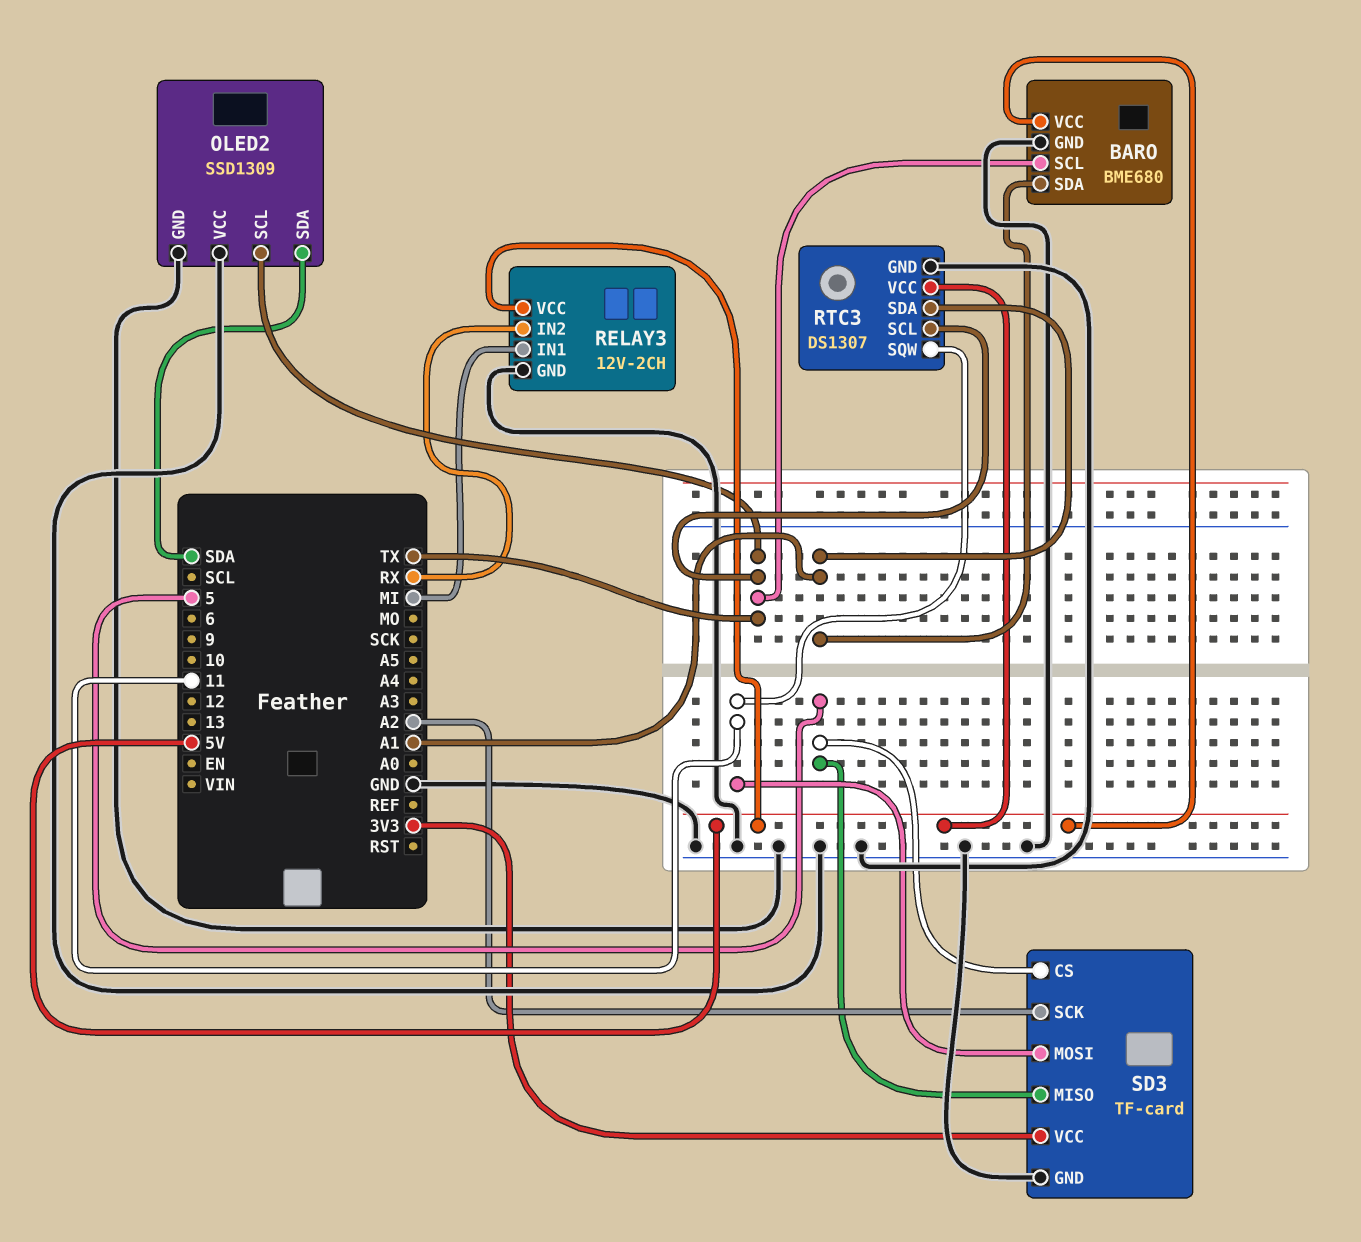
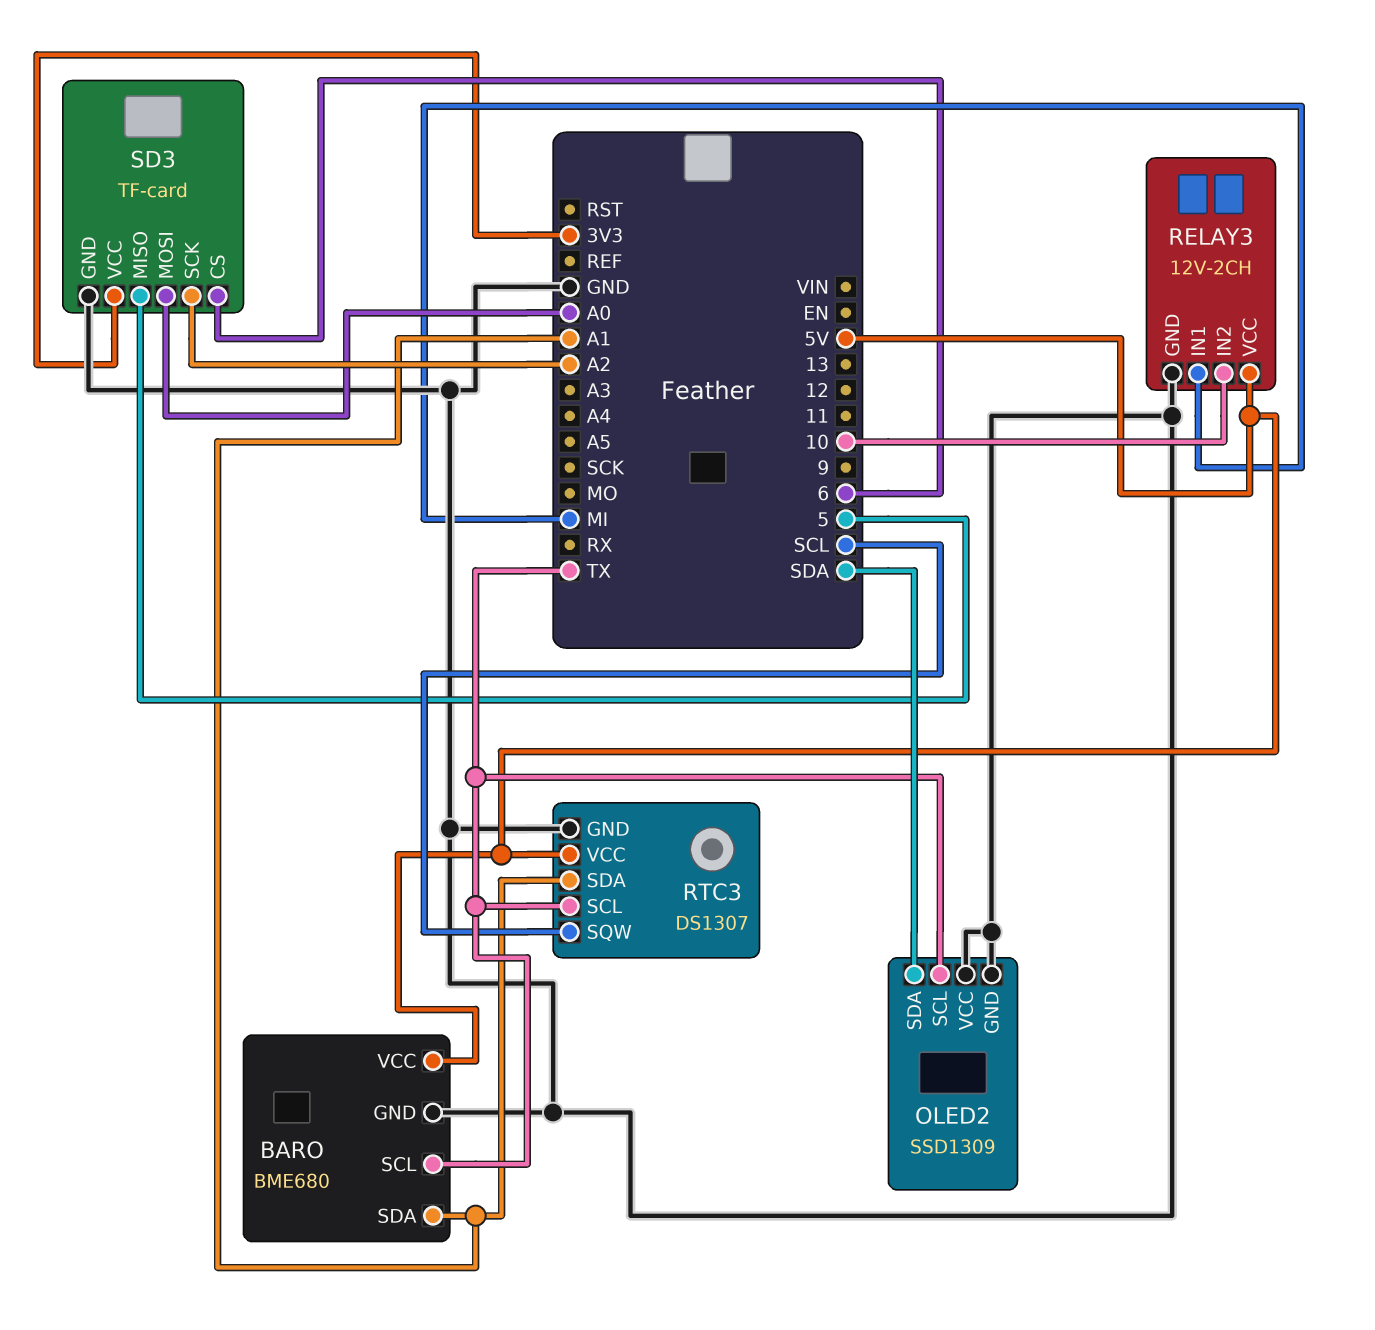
RELAY3 pin IN2: RX -> 10
RTC3 pin SQW: 11 -> SCL
SD3 pin CS: 5 -> 6
SD3 pin MOSI: 11 -> A0

